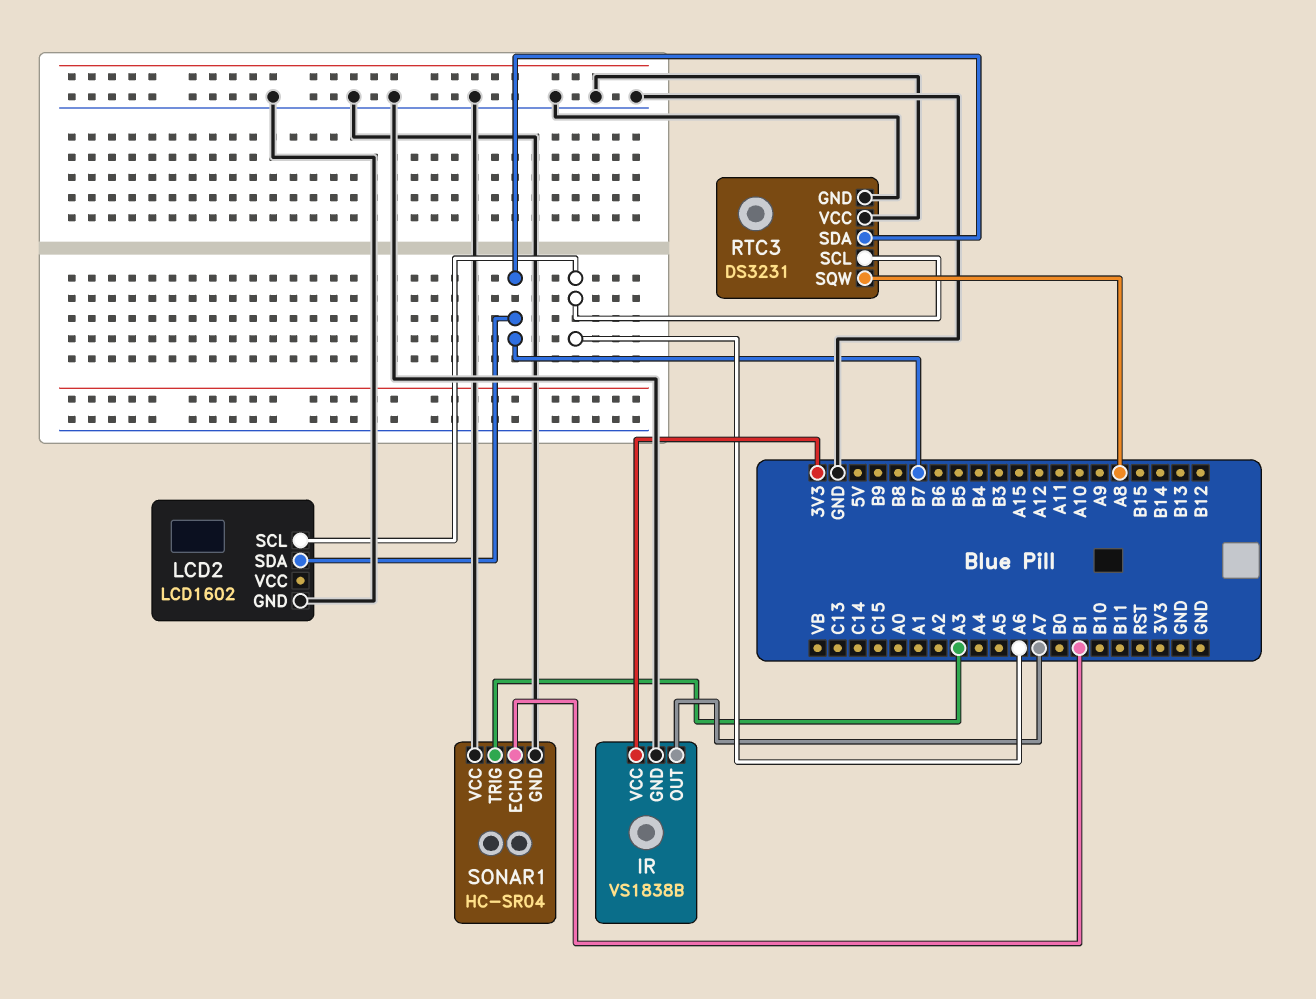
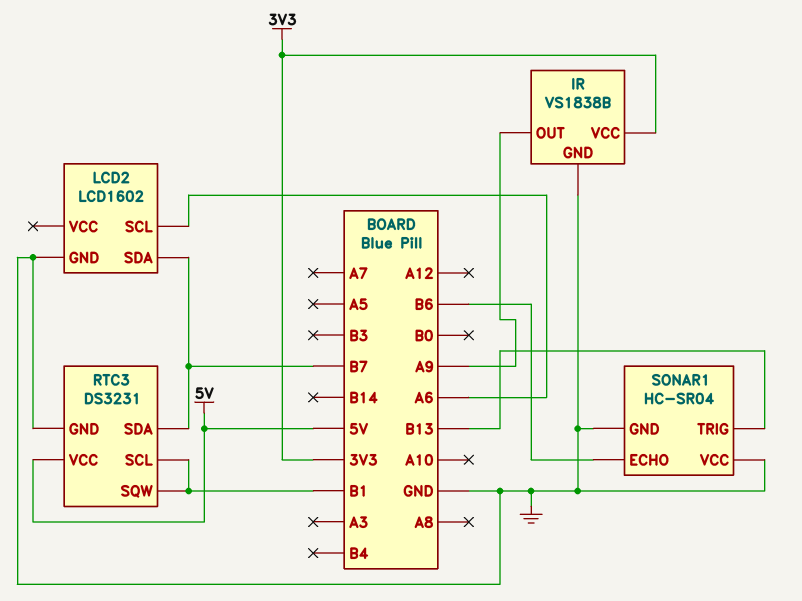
IR pin OUT: A7 -> A9
RTC3 pin SCL: A6 -> B1
RTC3 pin SQW: A8 -> B1
RTC3 pin VCC: GND -> 5V
SONAR1 pin ECHO: B1 -> B6
SONAR1 pin TRIG: A3 -> B13

